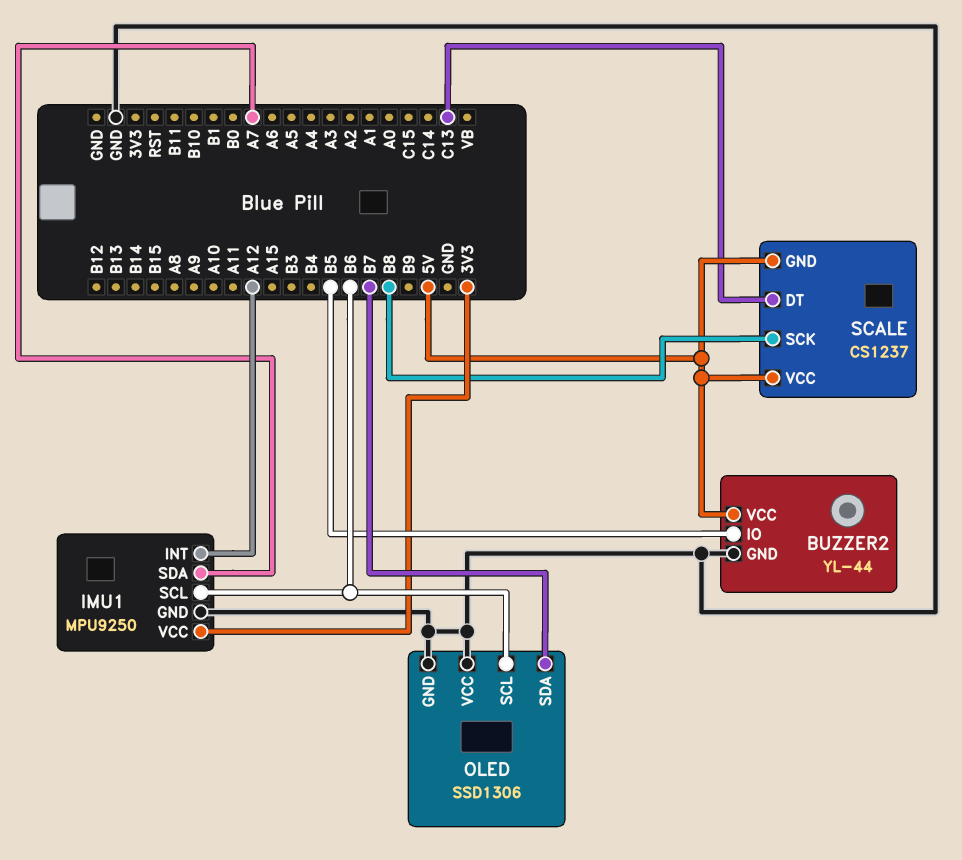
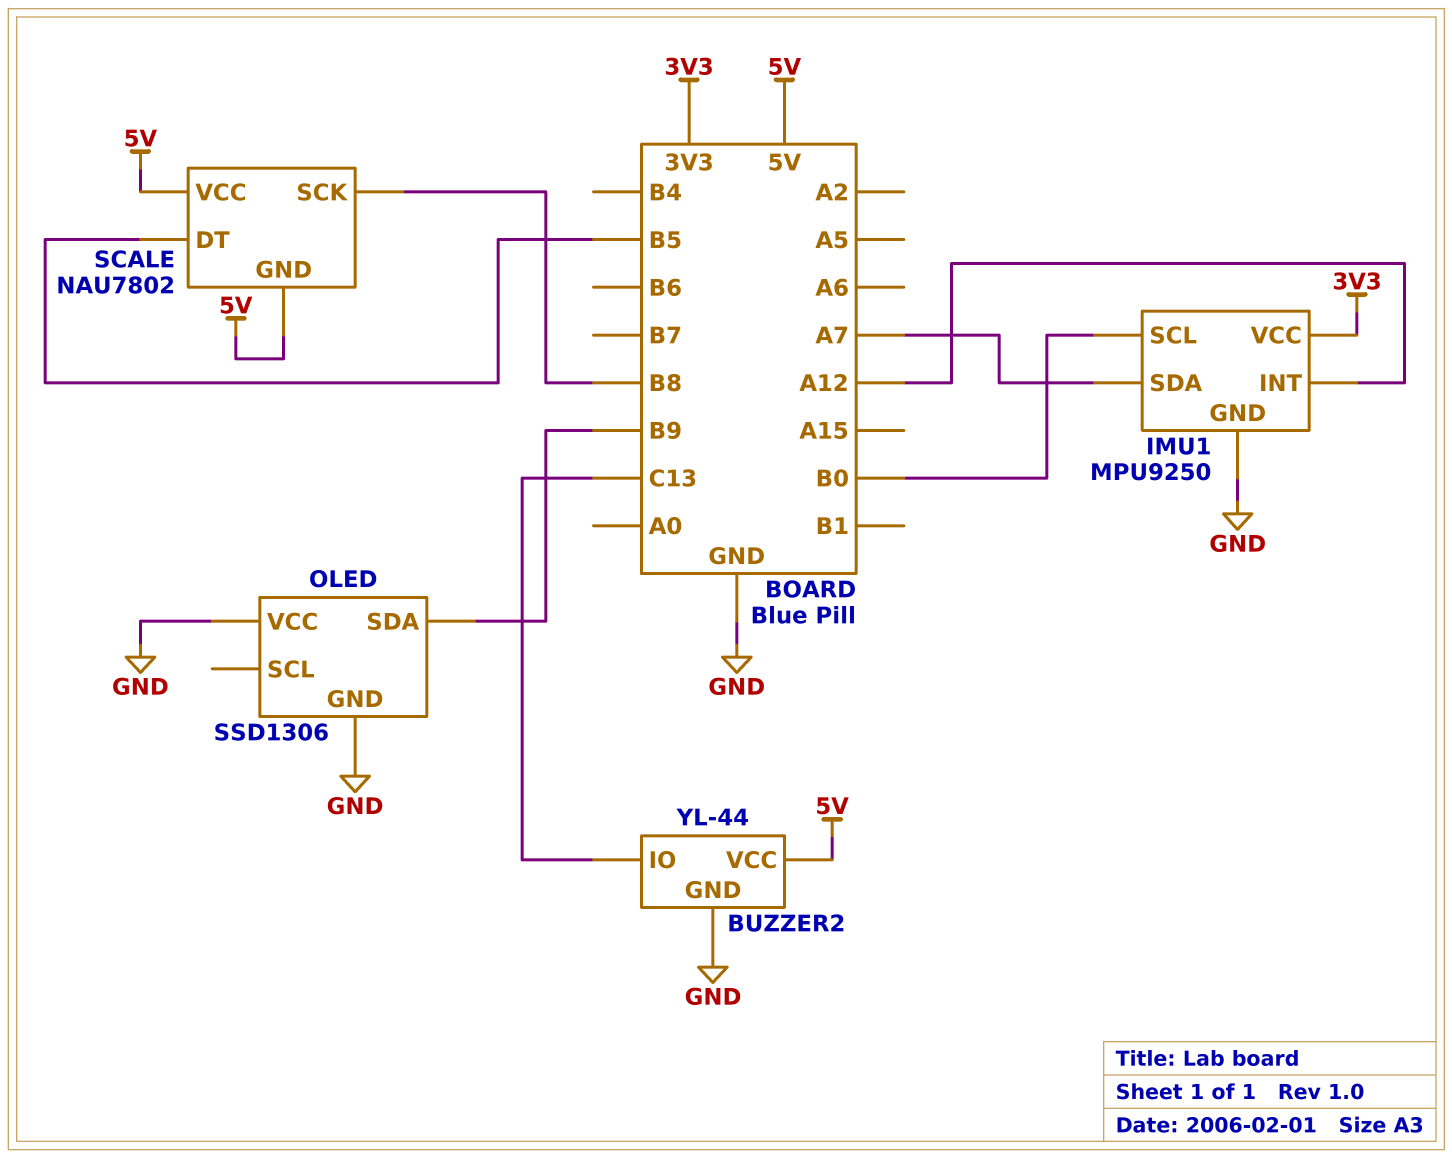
BUZZER2 pin IO: B5 -> C13
IMU1 pin SCL: B6 -> B0
OLED pin SCL: B6 -> none
OLED pin SDA: B7 -> B9
SCALE: CS1237 -> NAU7802
SCALE pin DT: C13 -> B5

